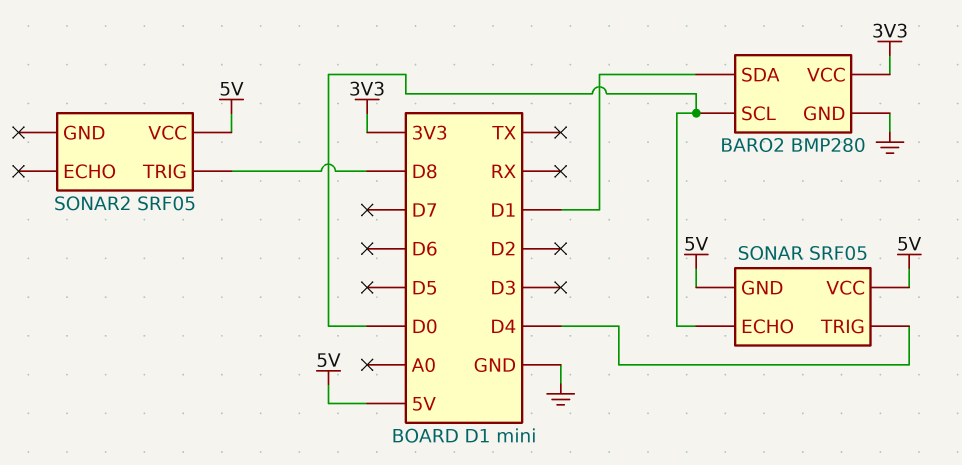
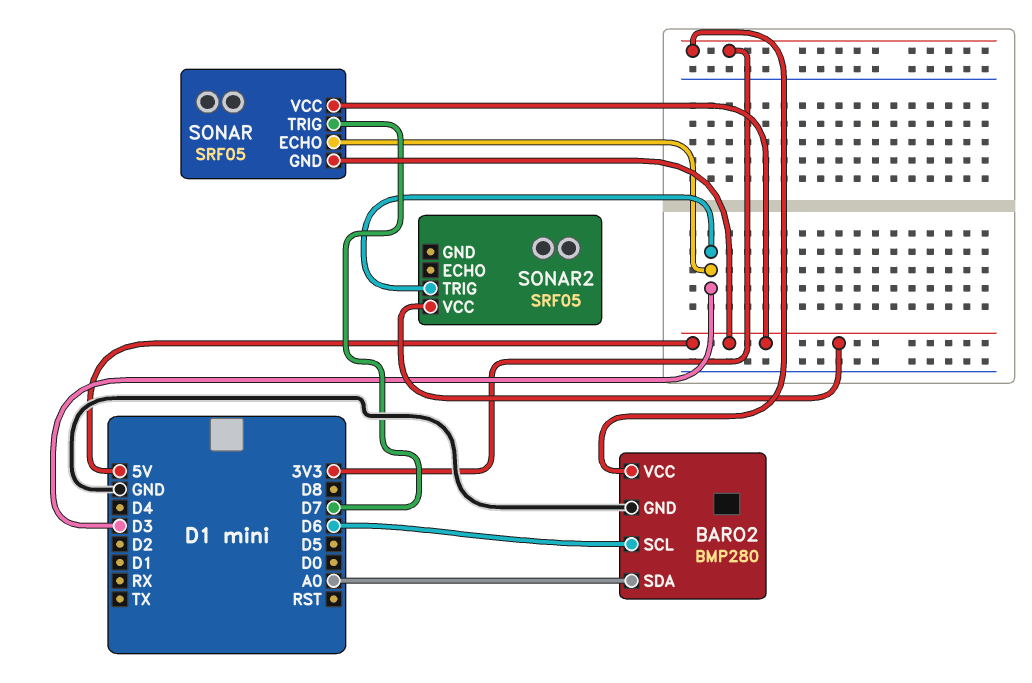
BARO2 pin SCL: D0 -> D6
BARO2 pin SDA: D1 -> A0
SONAR pin ECHO: D0 -> D3
SONAR pin TRIG: D4 -> D7
SONAR2 pin TRIG: D8 -> D3

